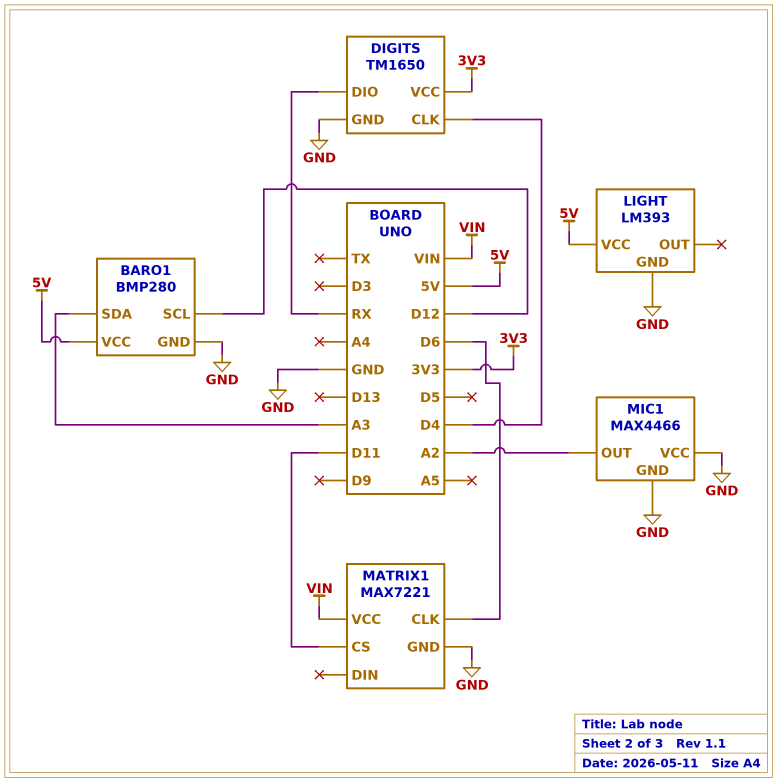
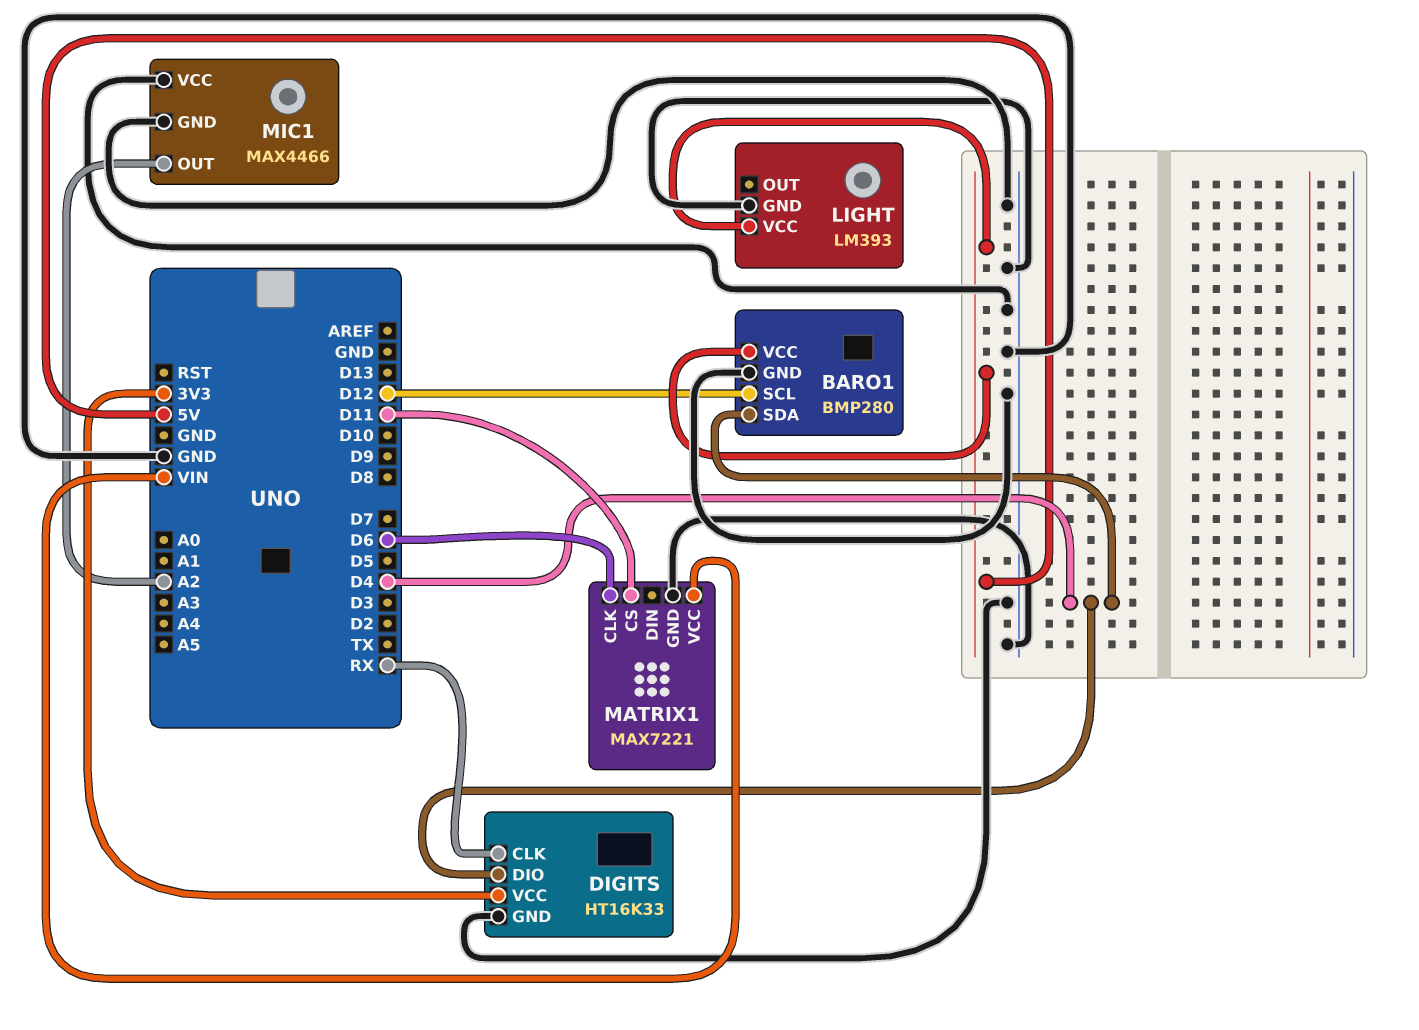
BARO1 pin SDA: A3 -> D4
DIGITS: TM1650 -> HT16K33
DIGITS pin CLK: D4 -> RX
DIGITS pin DIO: RX -> D4

